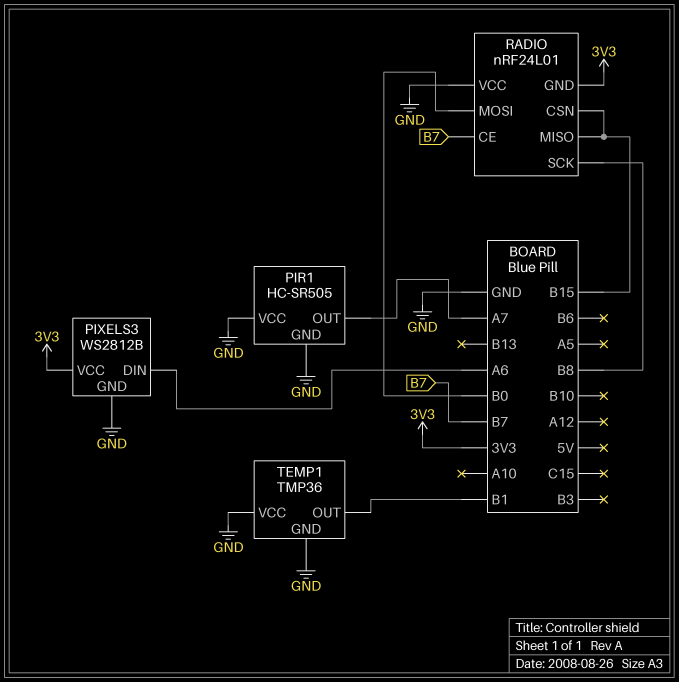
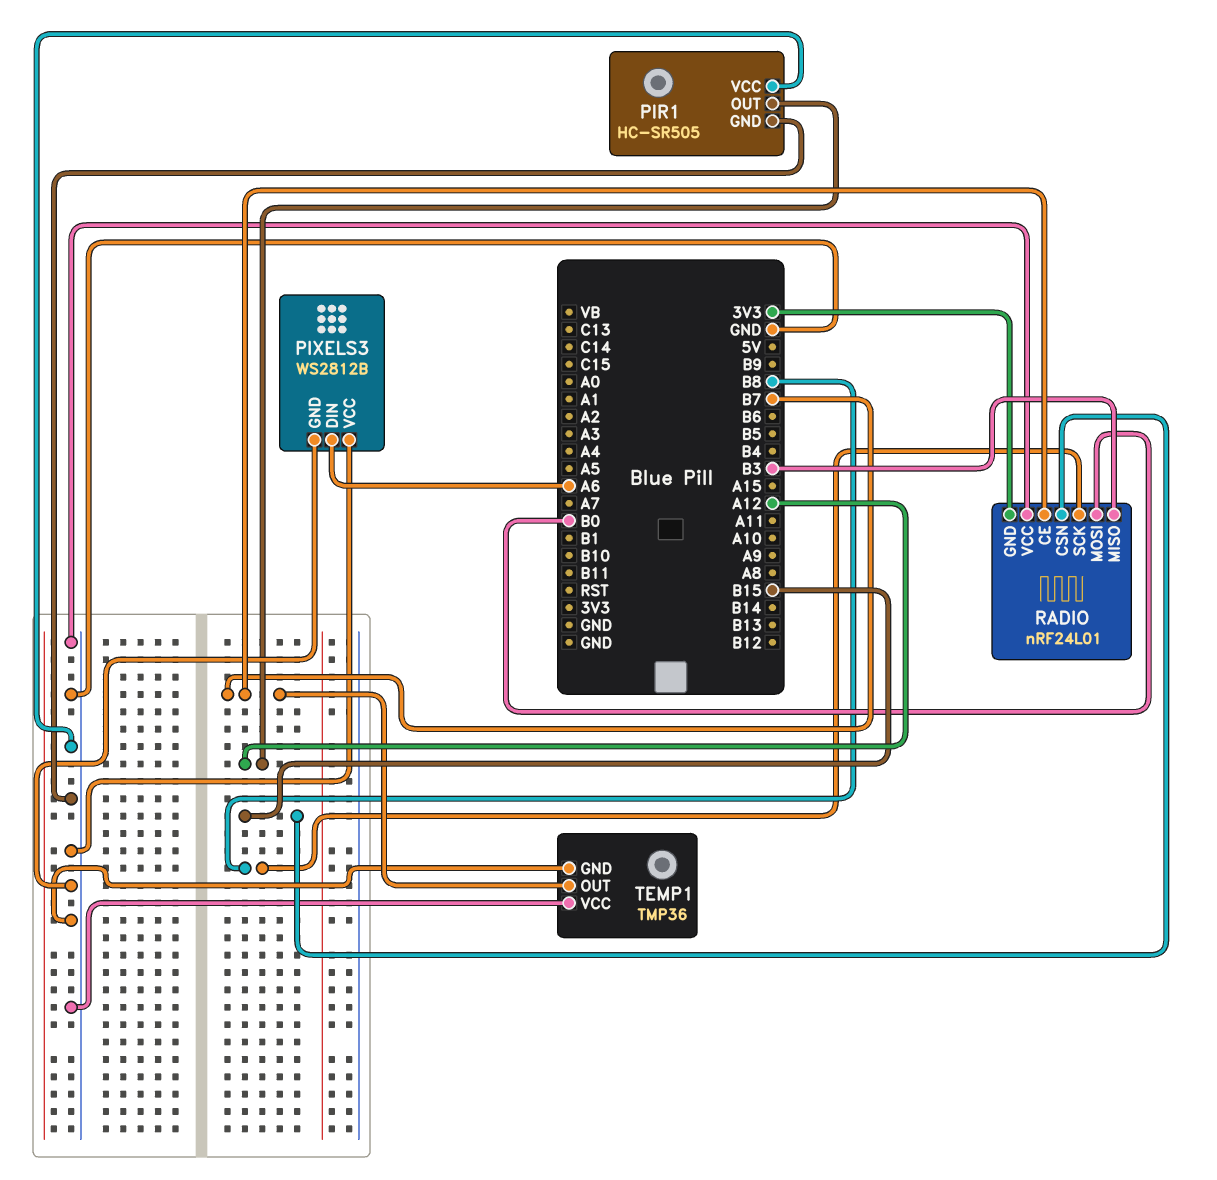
PIR1 pin OUT: A7 -> A12
PIXELS3 pin VCC: 3V3 -> GND
RADIO pin MISO: B15 -> B3
TEMP1 pin OUT: B1 -> B7

